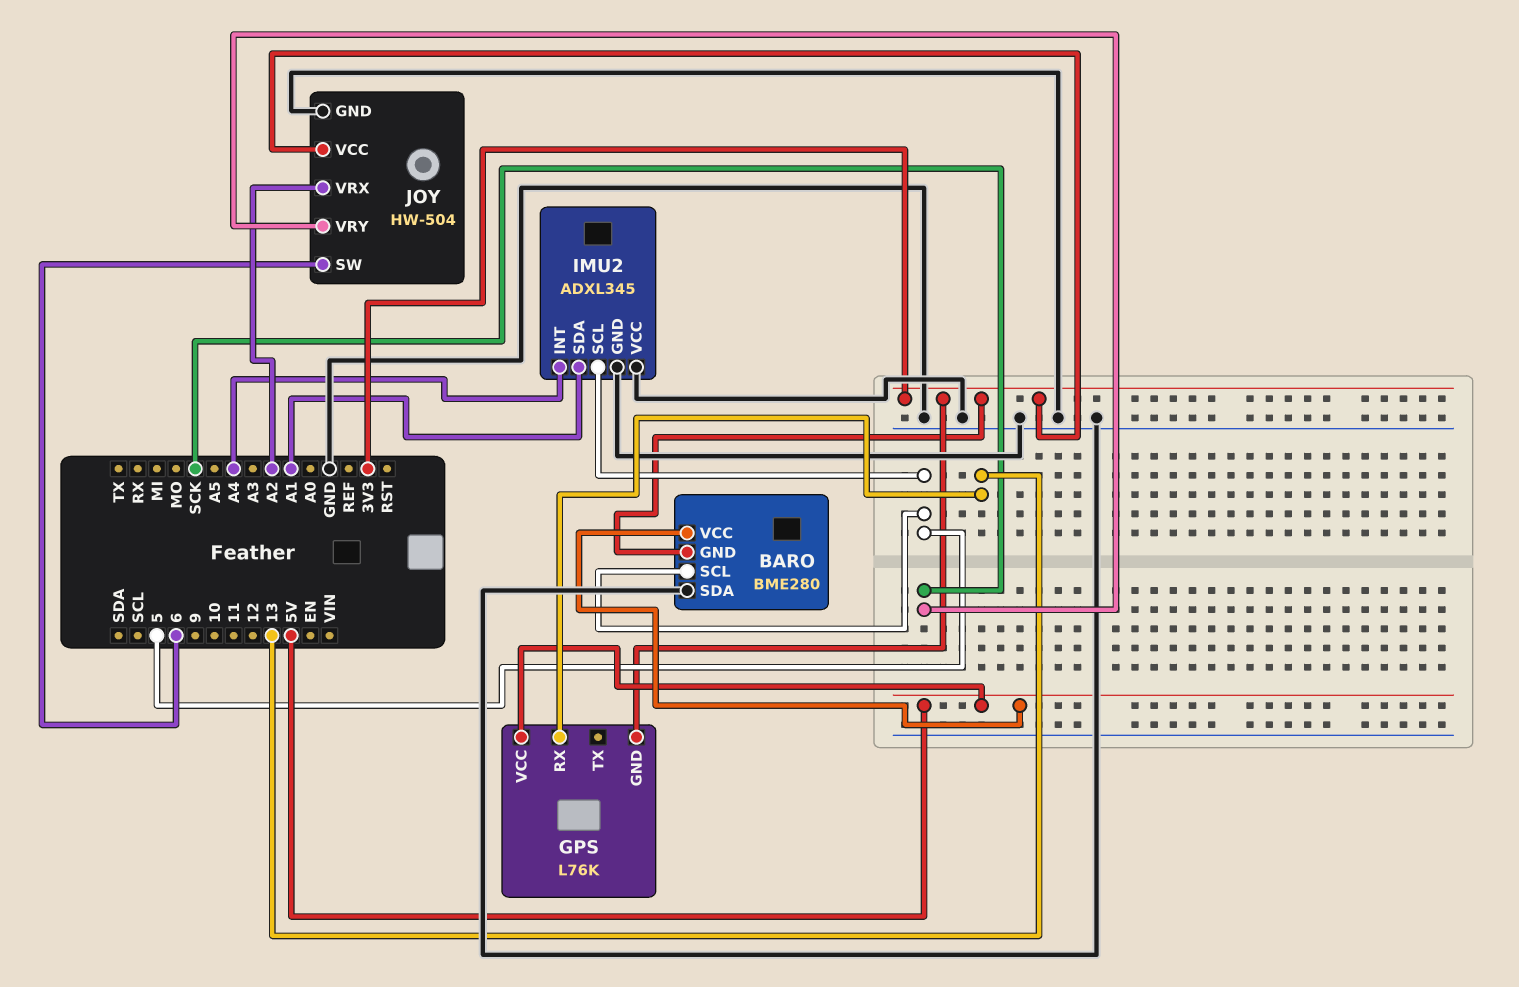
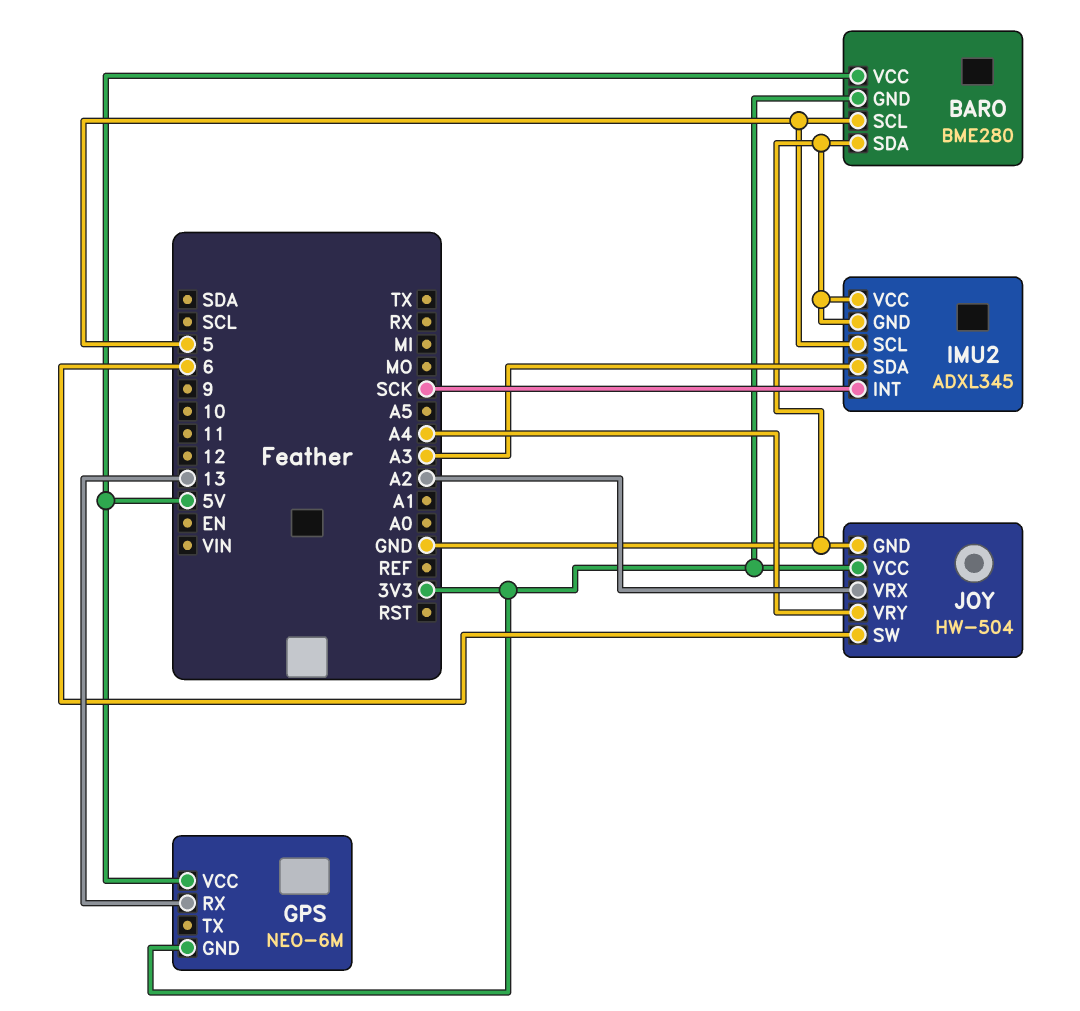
GPS: L76K -> NEO-6M
IMU2 pin INT: A4 -> SCK
IMU2 pin SDA: A1 -> A3
JOY pin VRY: SCK -> A4

